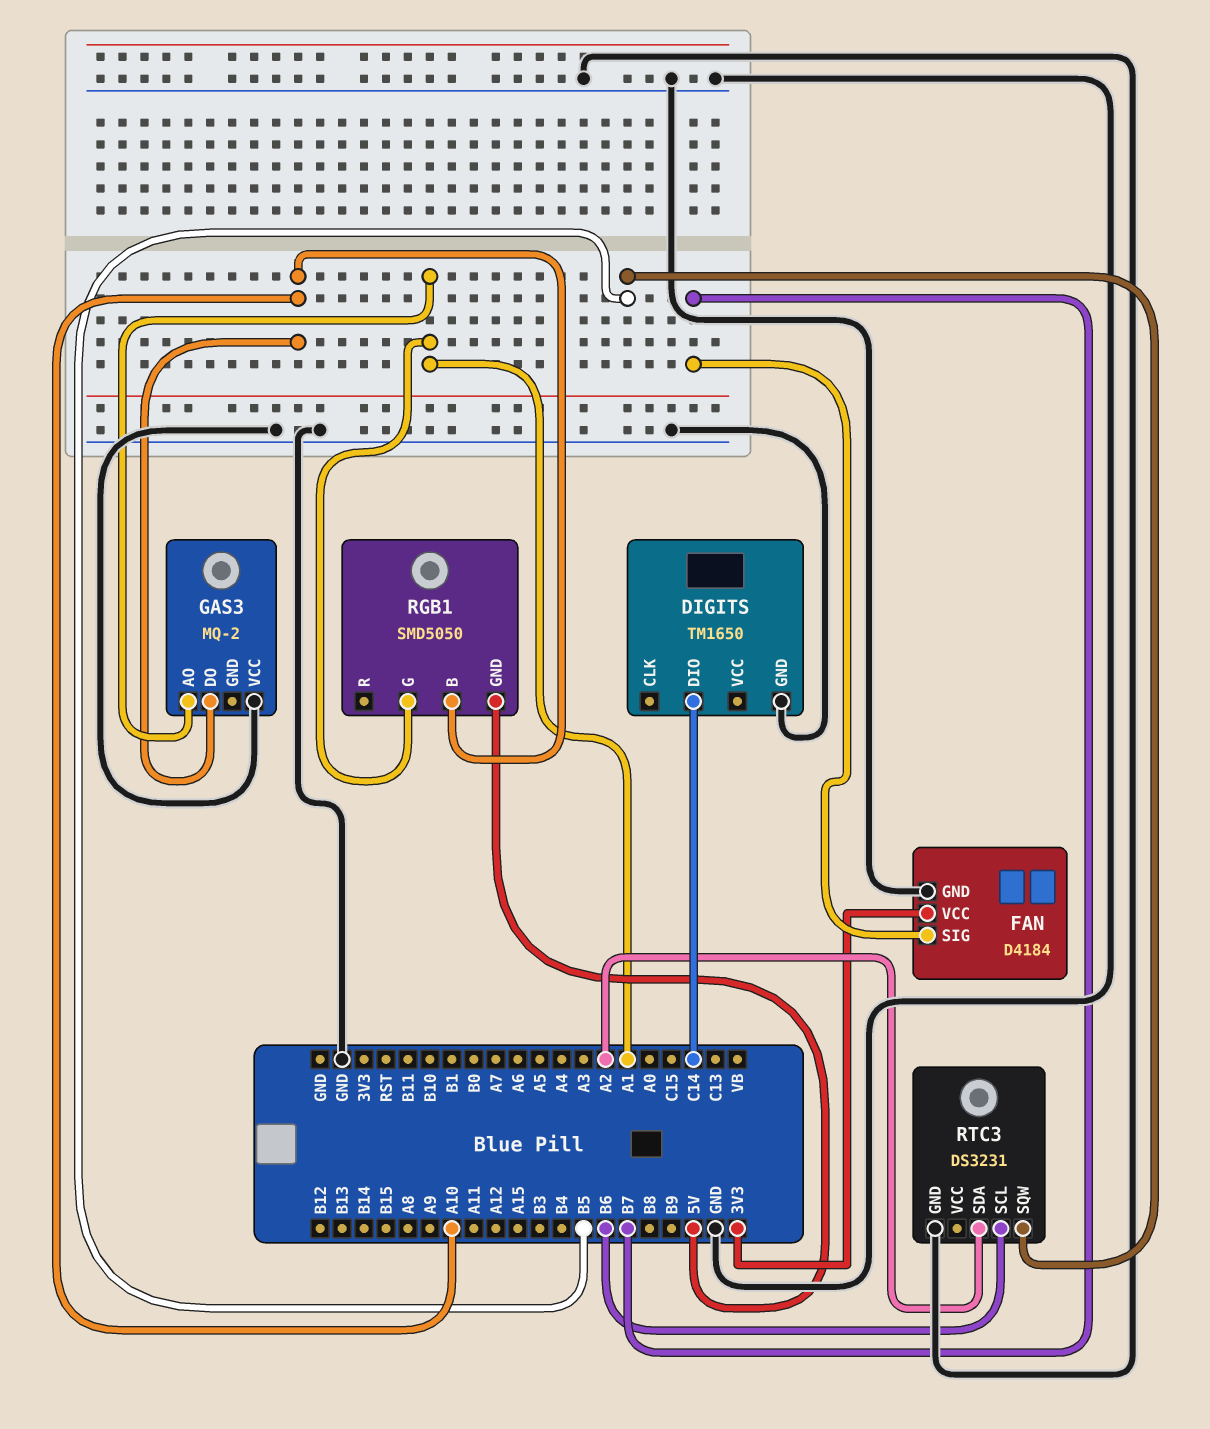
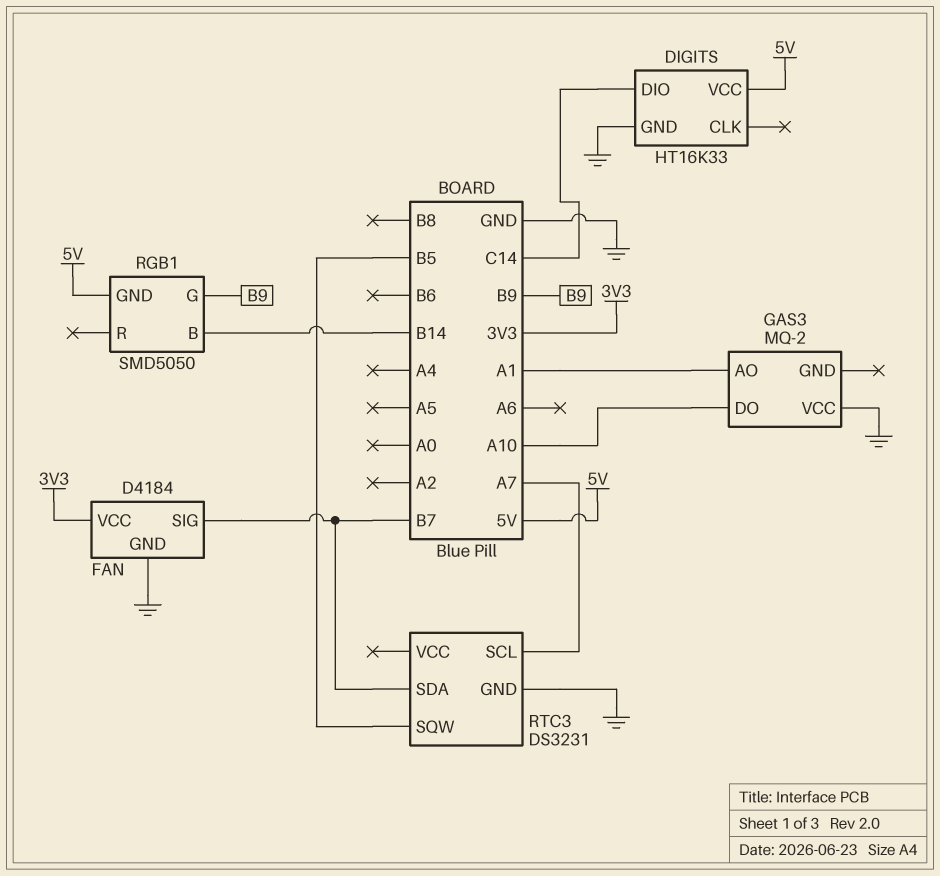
DIGITS: TM1650 -> HT16K33
DIGITS pin VCC: none -> 5V
RGB1 pin B: A10 -> B14
RGB1 pin G: A1 -> B9
RTC3 pin SCL: B6 -> A7
RTC3 pin SDA: A2 -> B7

